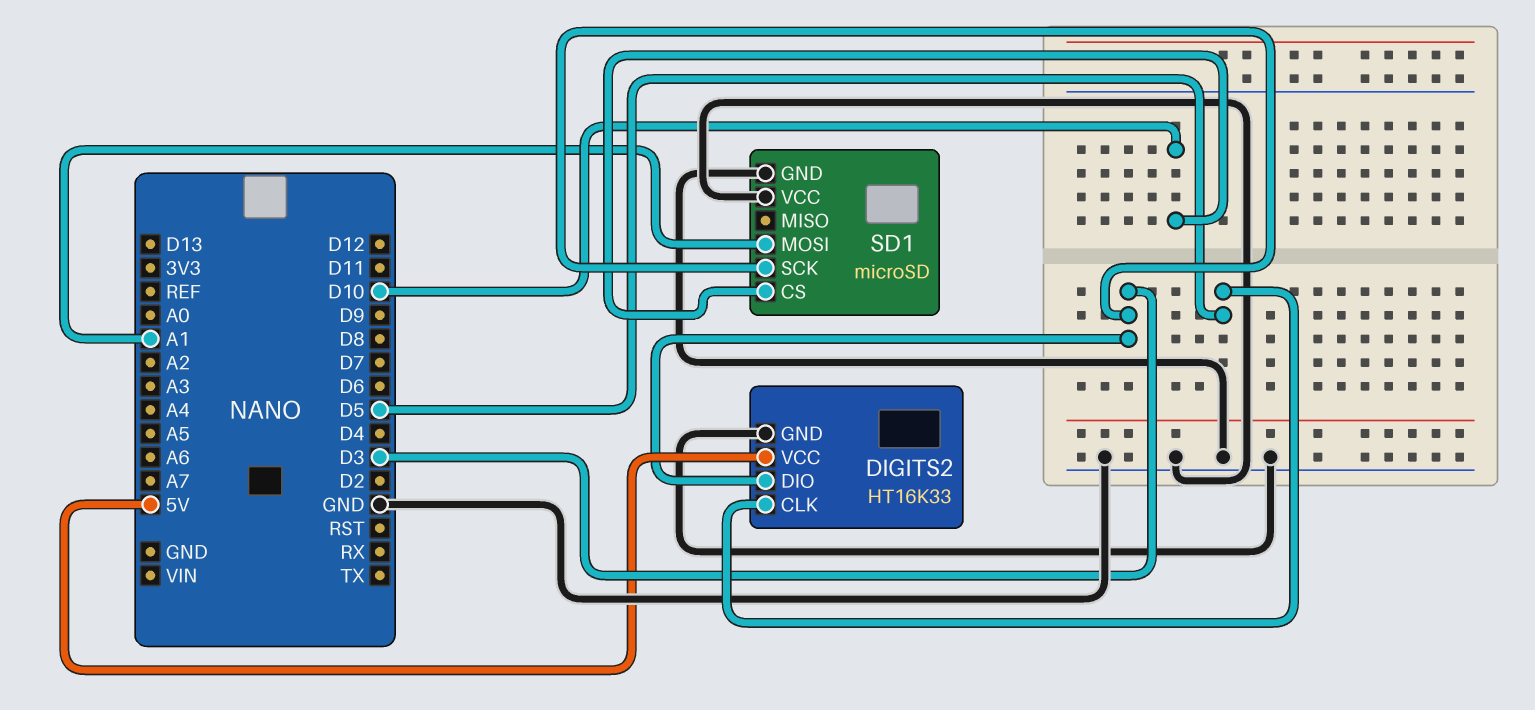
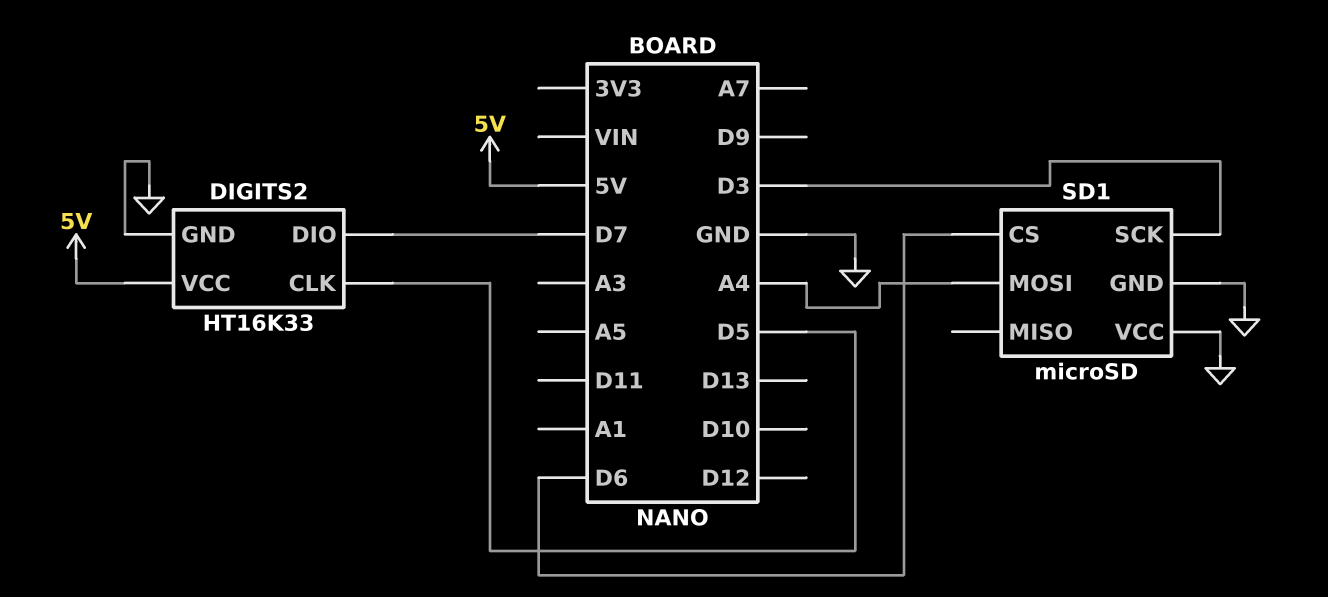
DIGITS2 pin DIO: D3 -> D7
SD1 pin CS: D10 -> D6
SD1 pin MOSI: A1 -> A4

